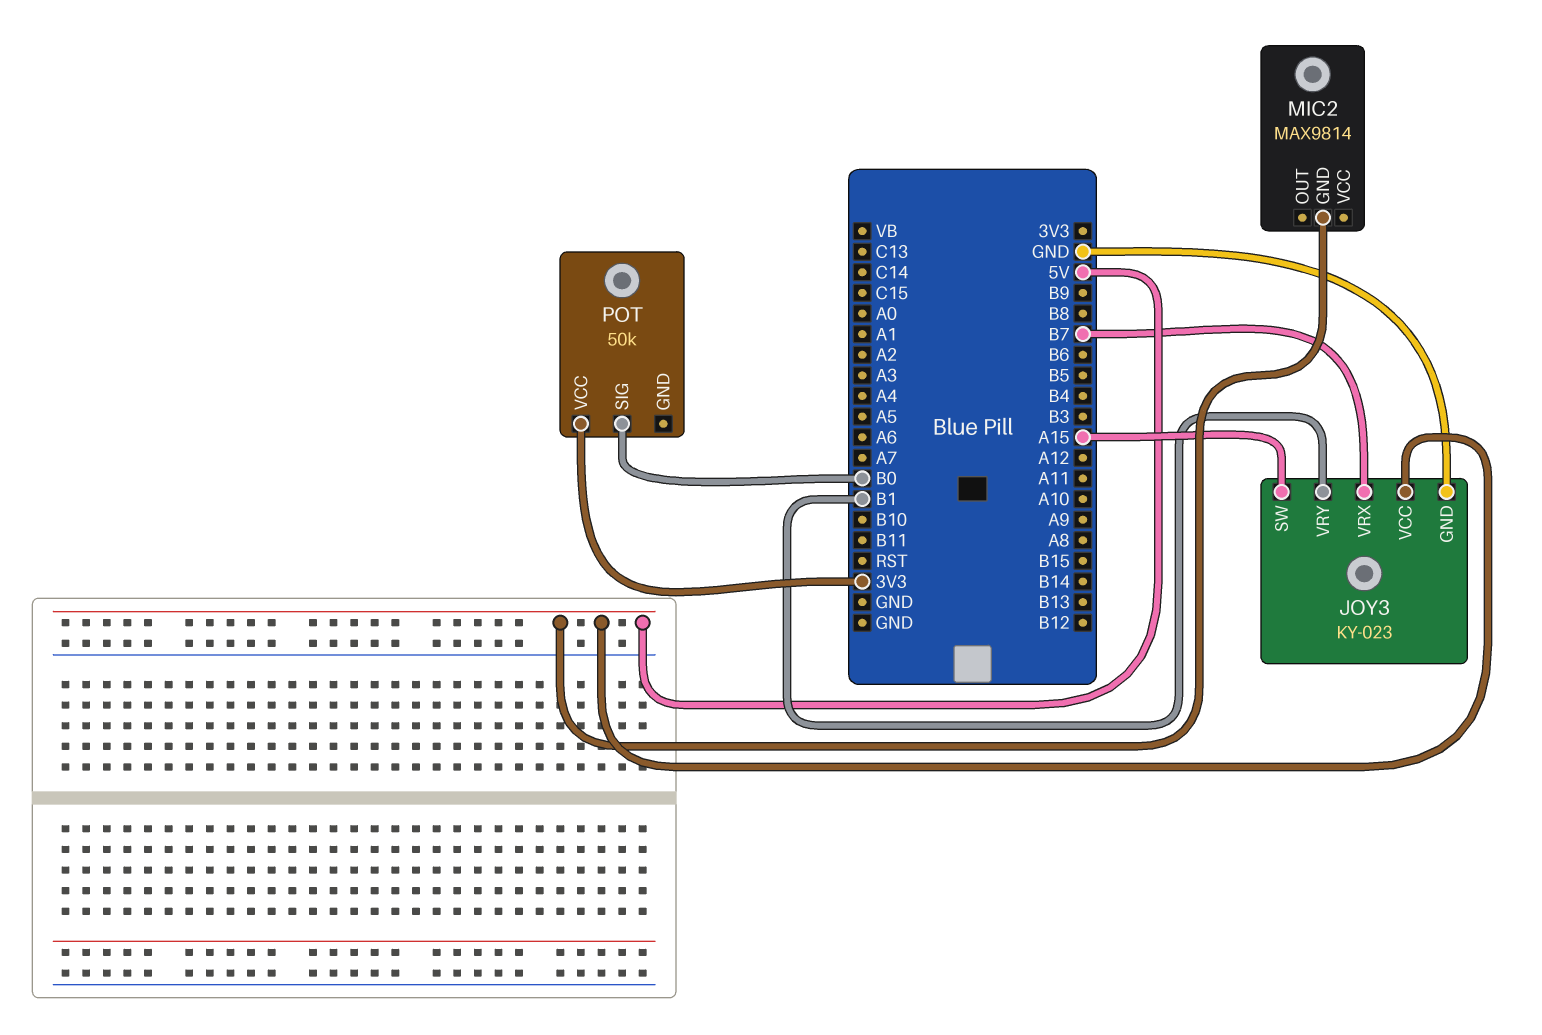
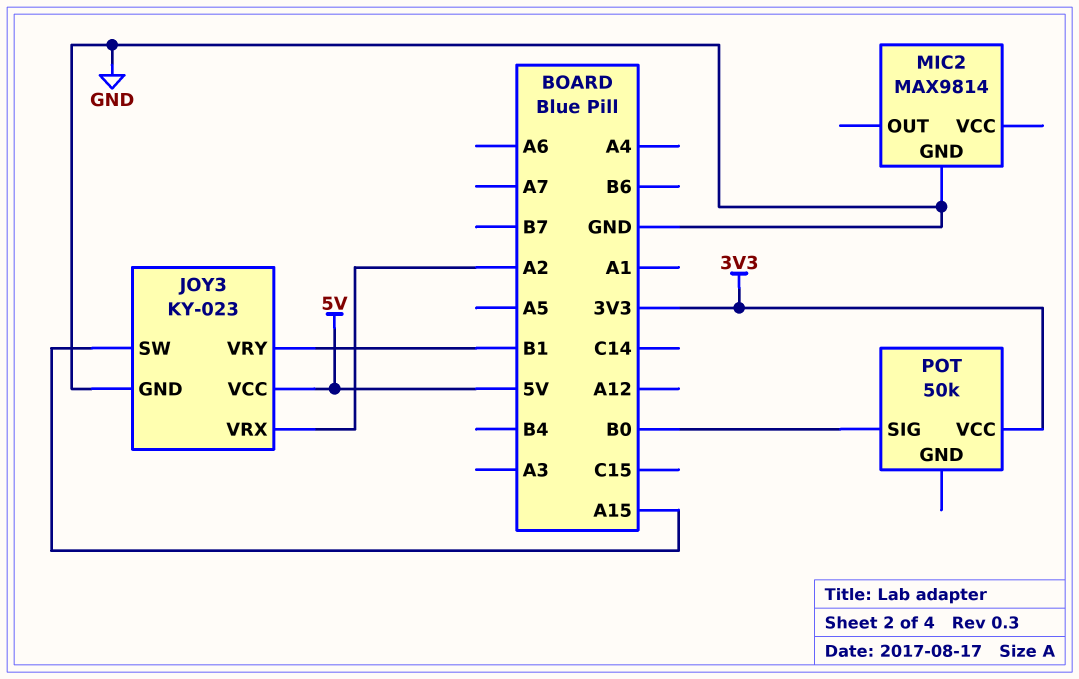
JOY3 pin VRX: B7 -> A2
MIC2 pin GND: 5V -> GND

